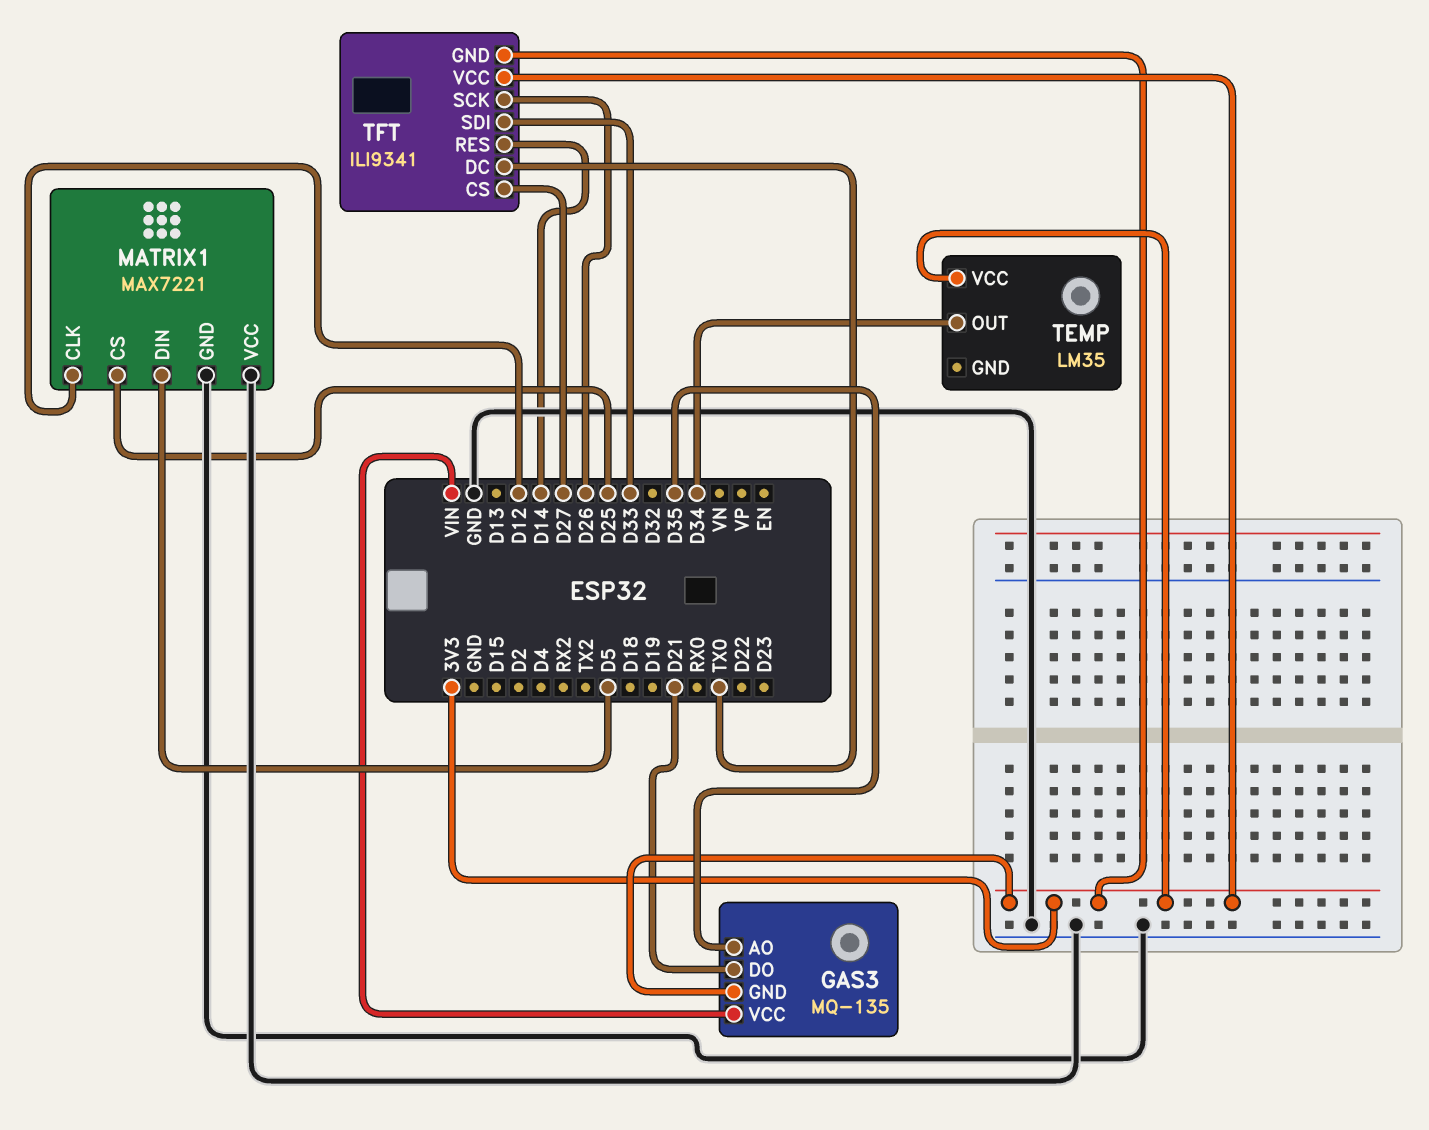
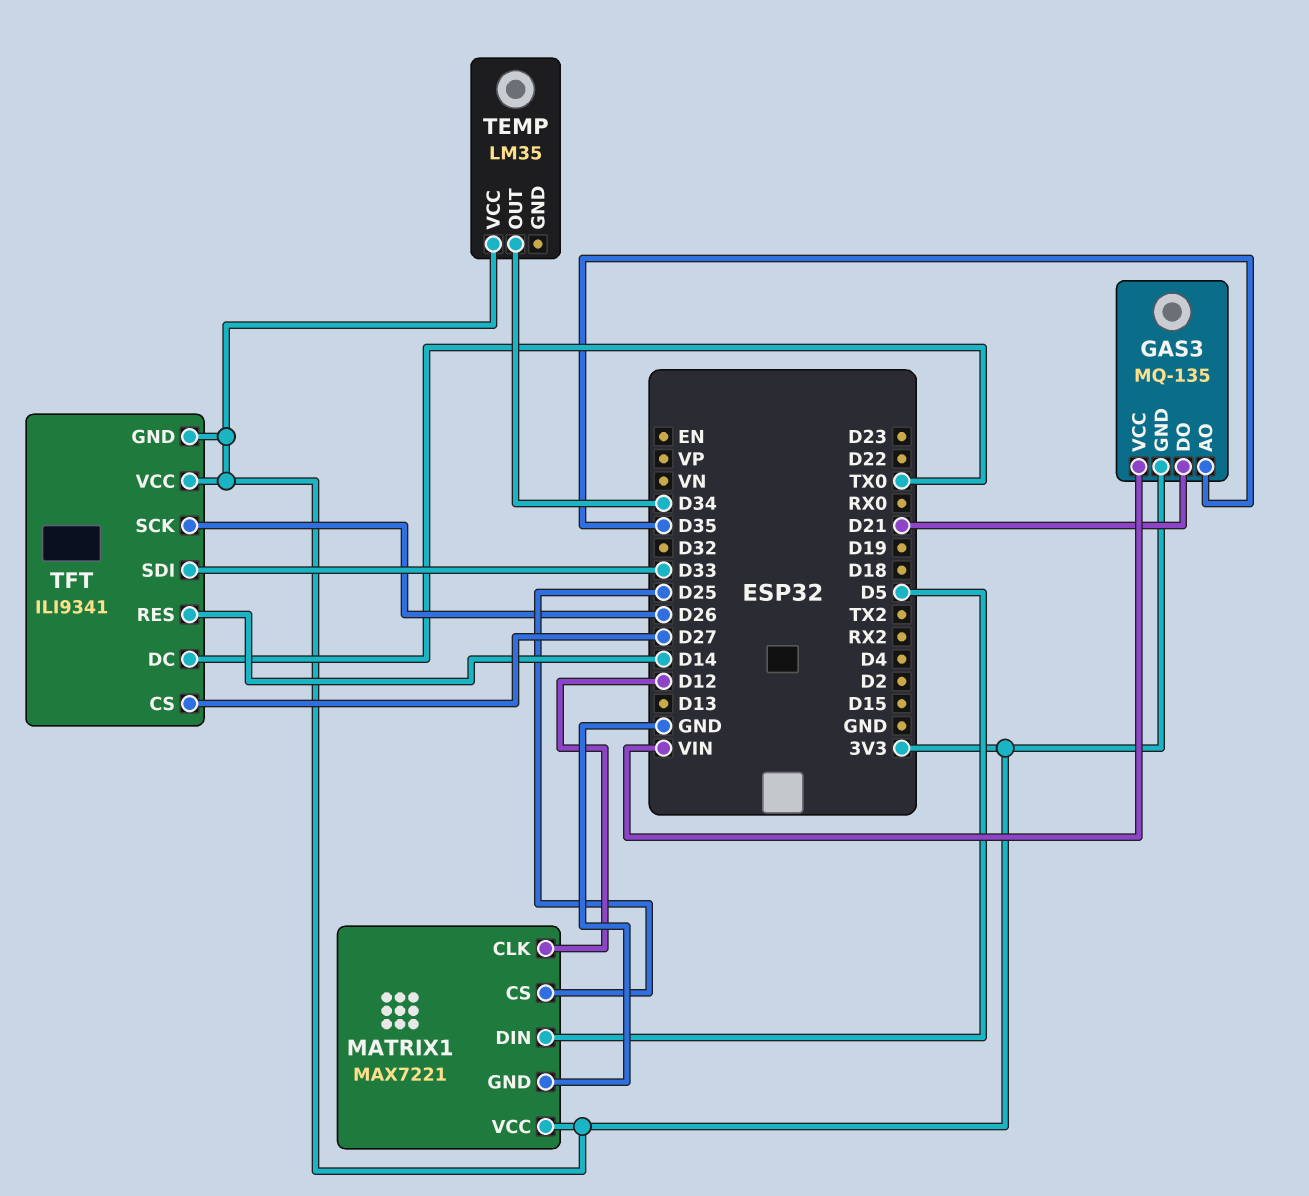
MATRIX1 pin VCC: GND -> 3V3

